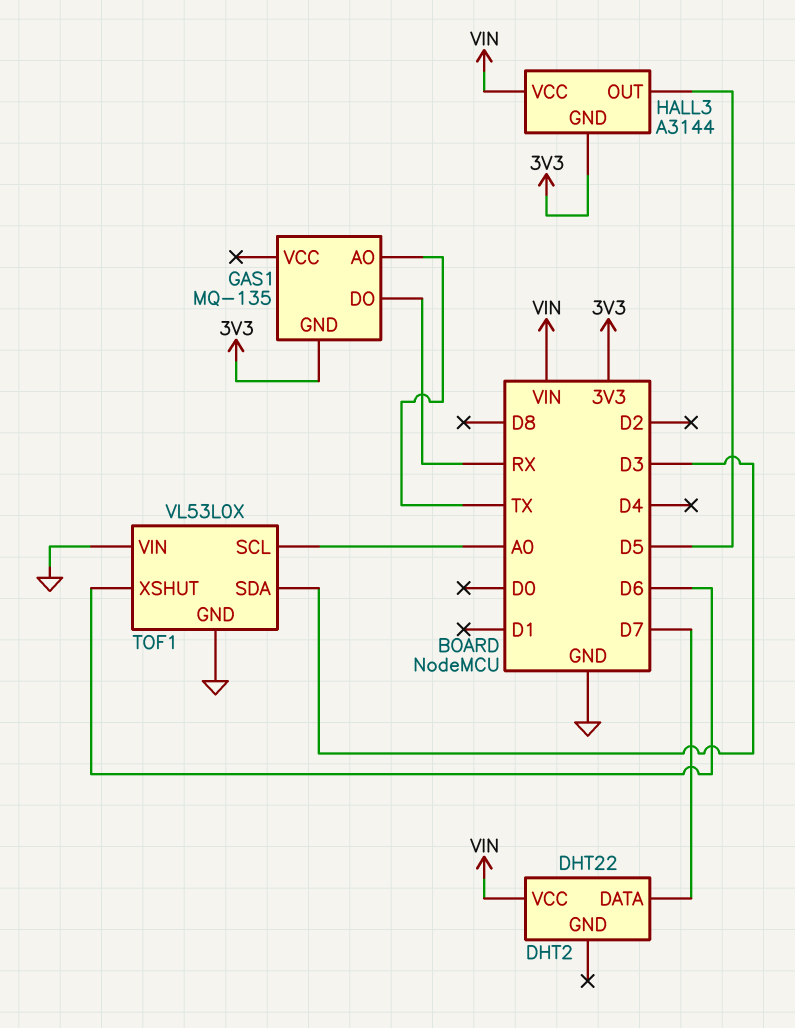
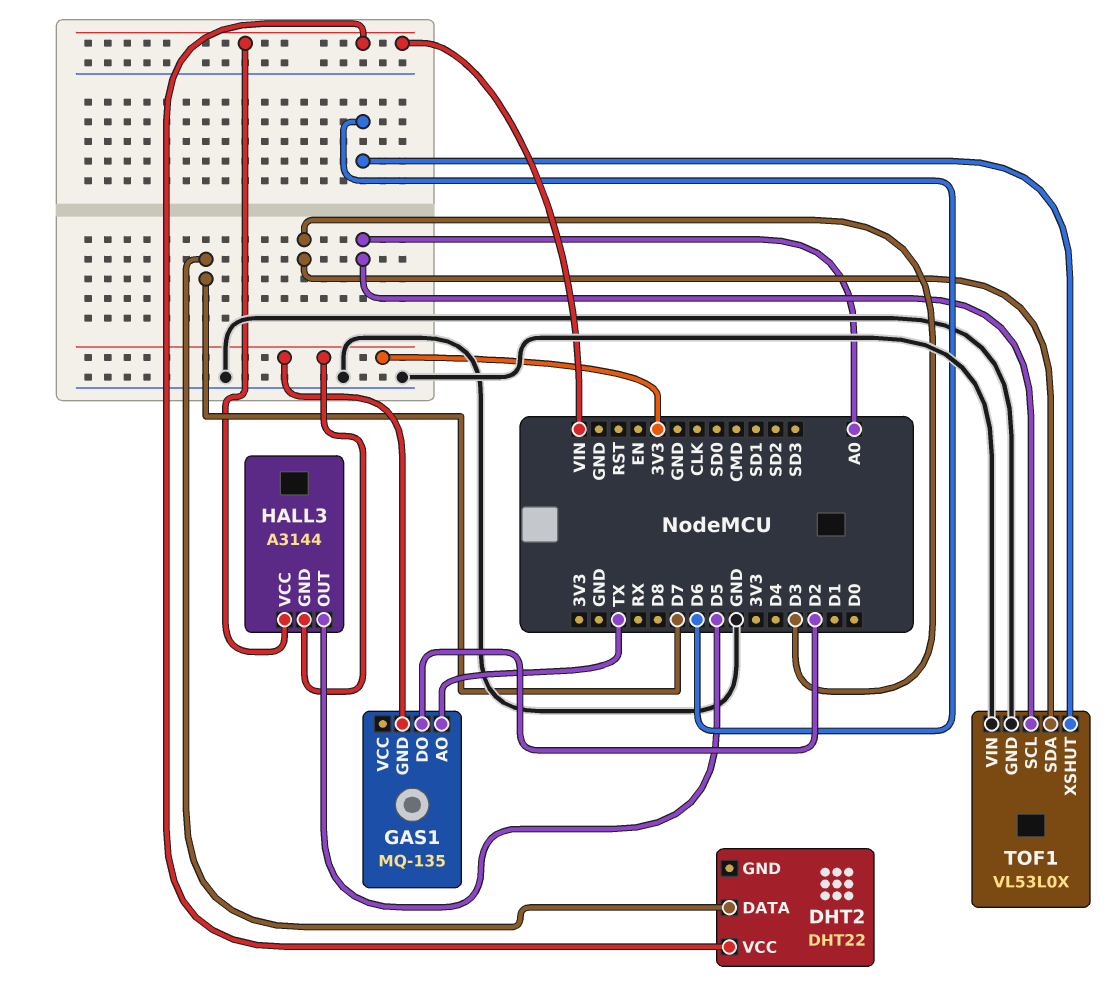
GAS1 pin DO: RX -> D2

